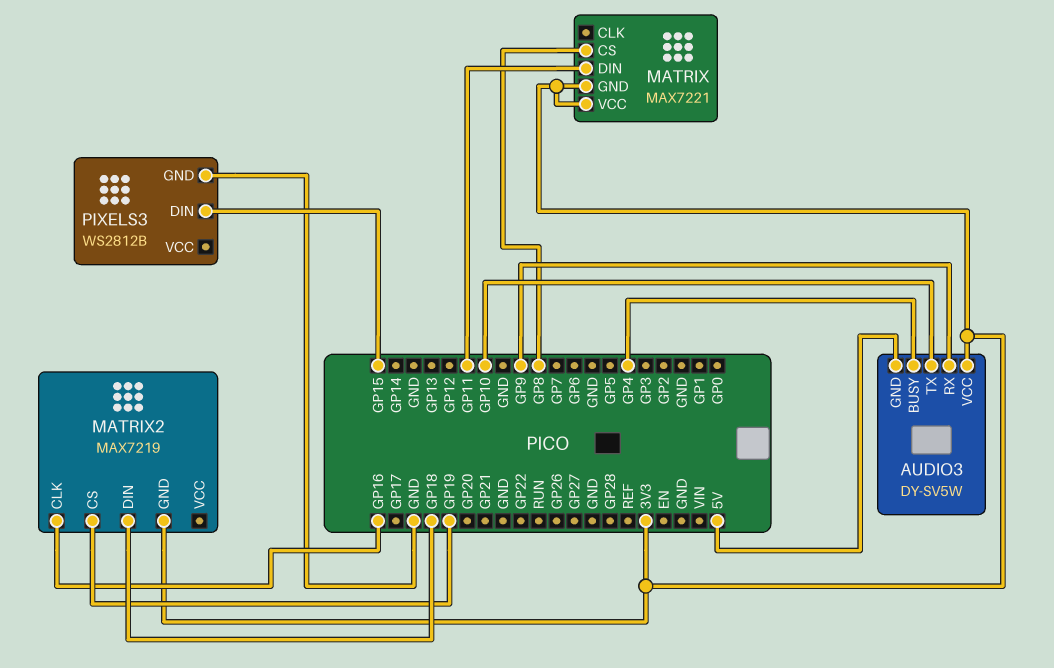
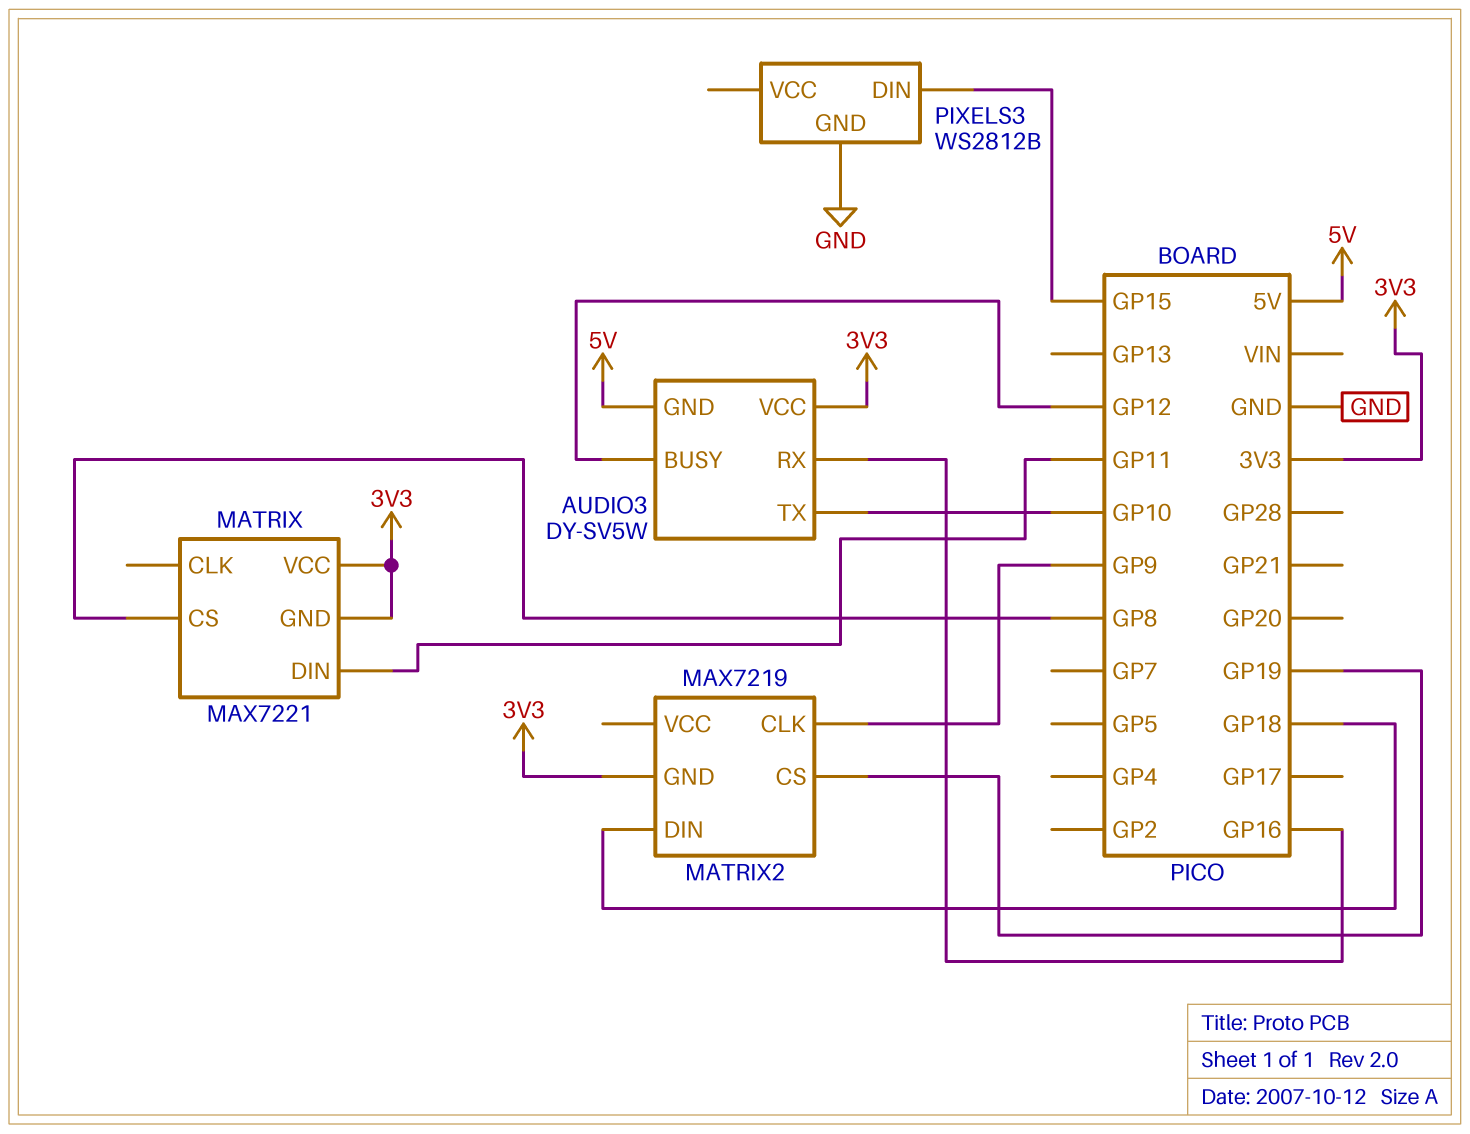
AUDIO3 pin BUSY: GP4 -> GP12
AUDIO3 pin RX: GP9 -> GP16
MATRIX2 pin CLK: GP16 -> GP9

